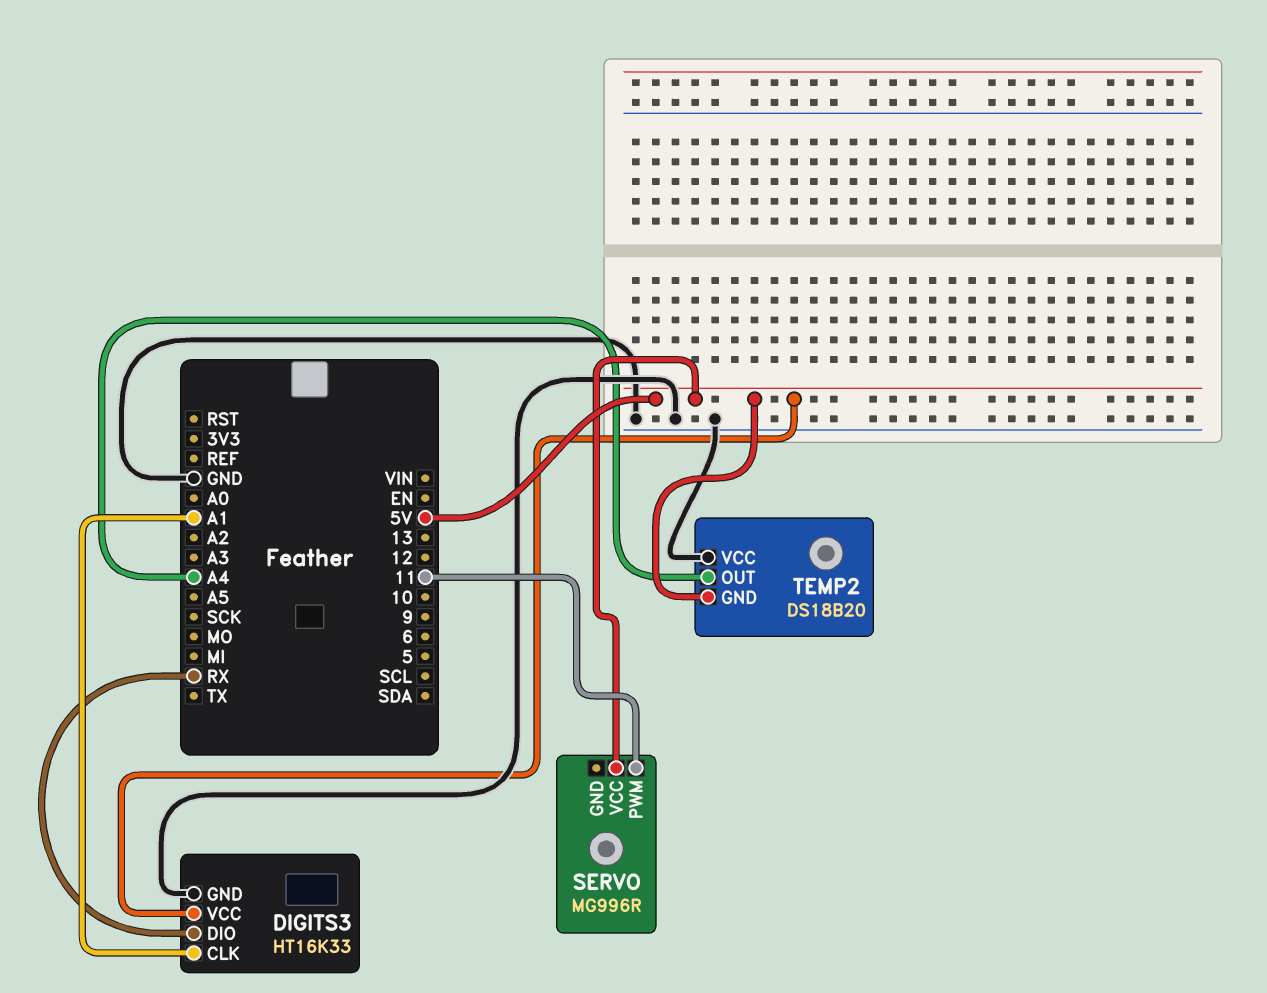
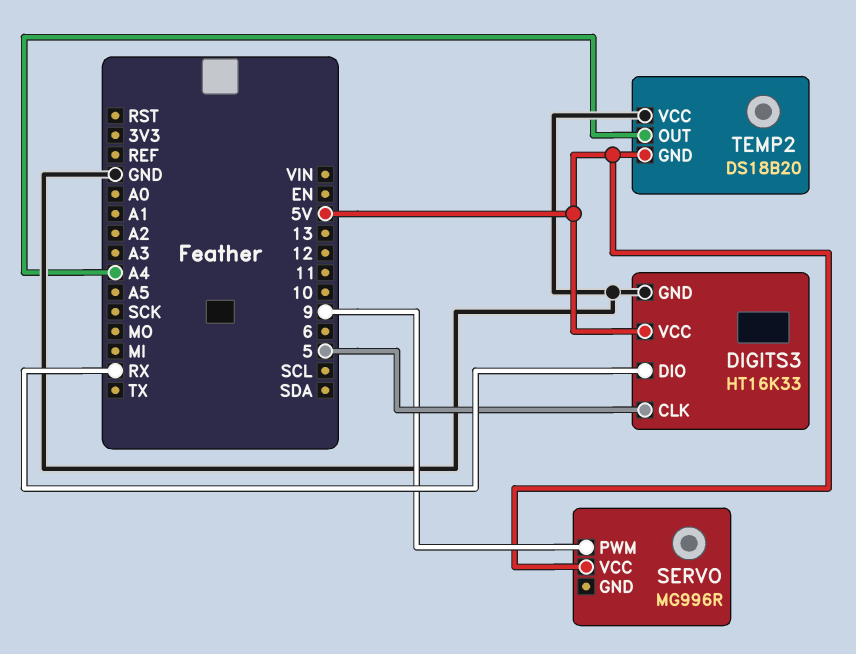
DIGITS3 pin CLK: A1 -> 5
SERVO pin PWM: 11 -> 9

